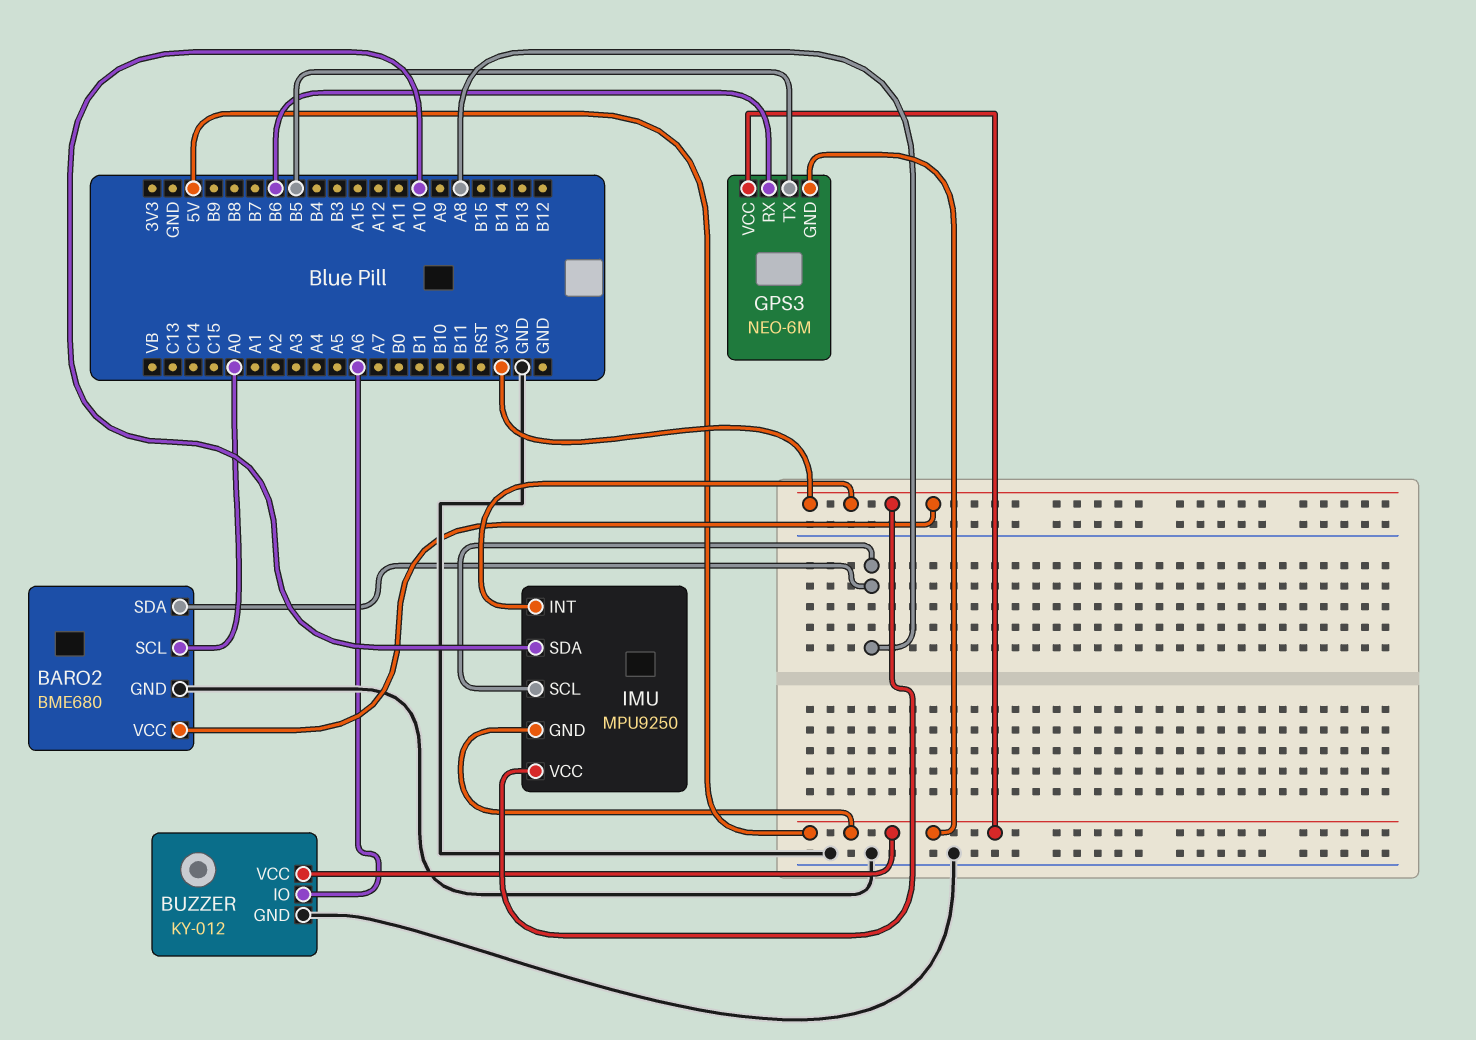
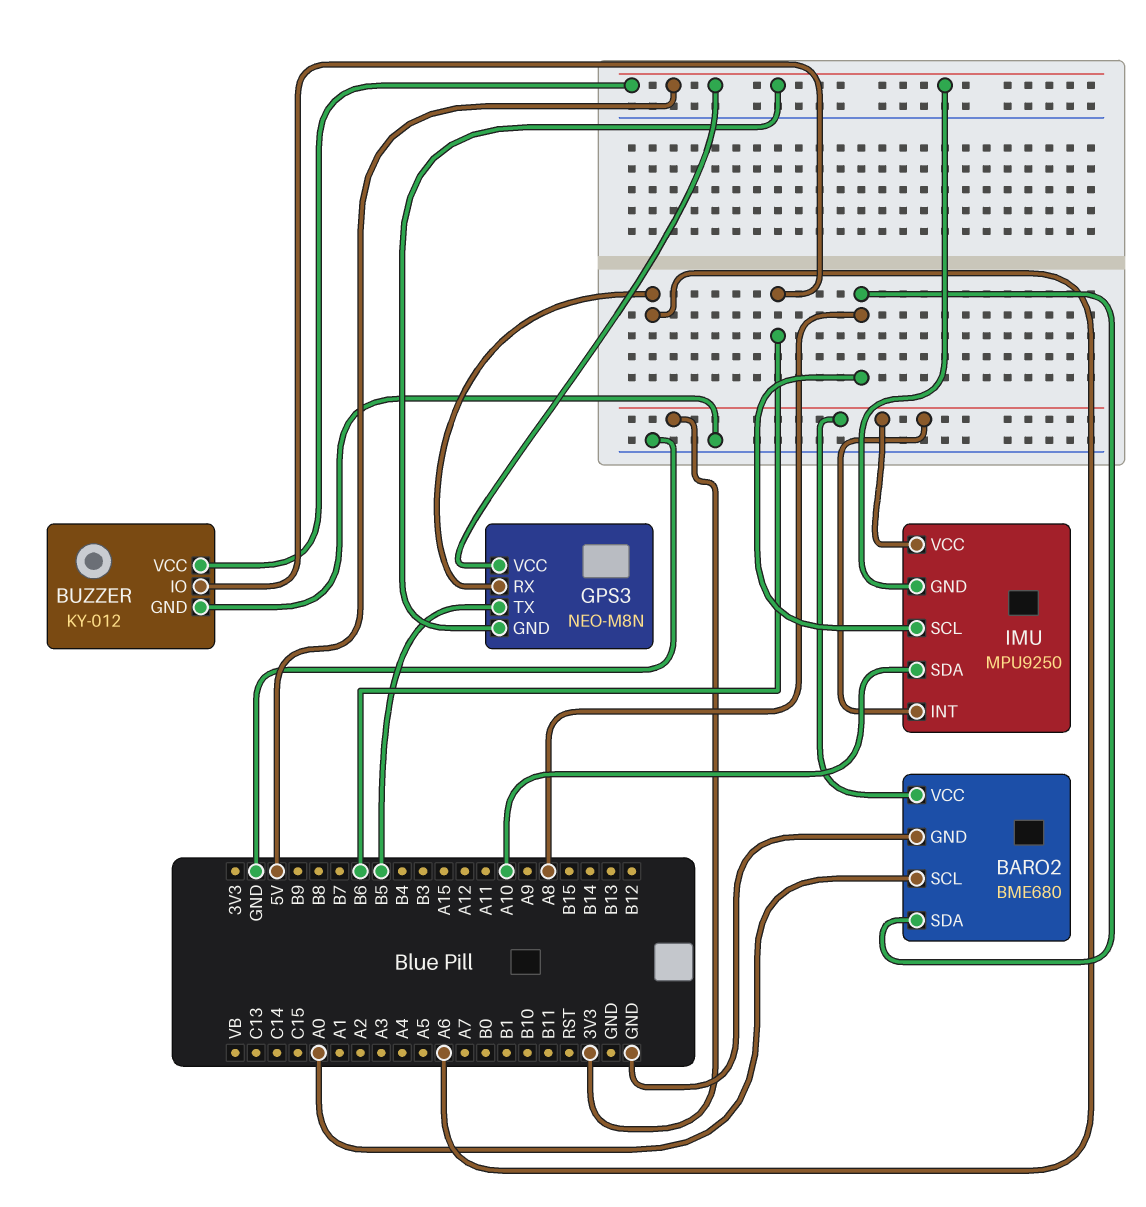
BUZZER pin IO: A6 -> B6
GPS3: NEO-6M -> NEO-M8N
GPS3 pin RX: B6 -> A6

